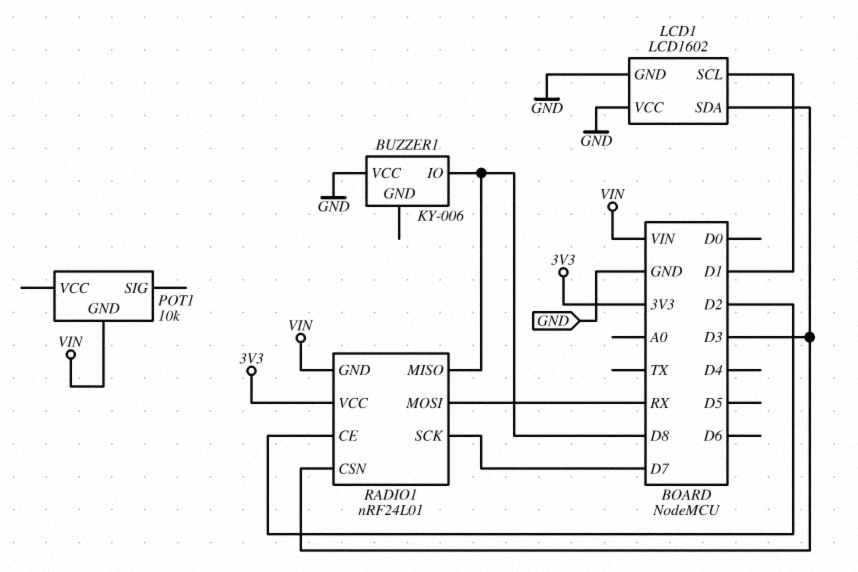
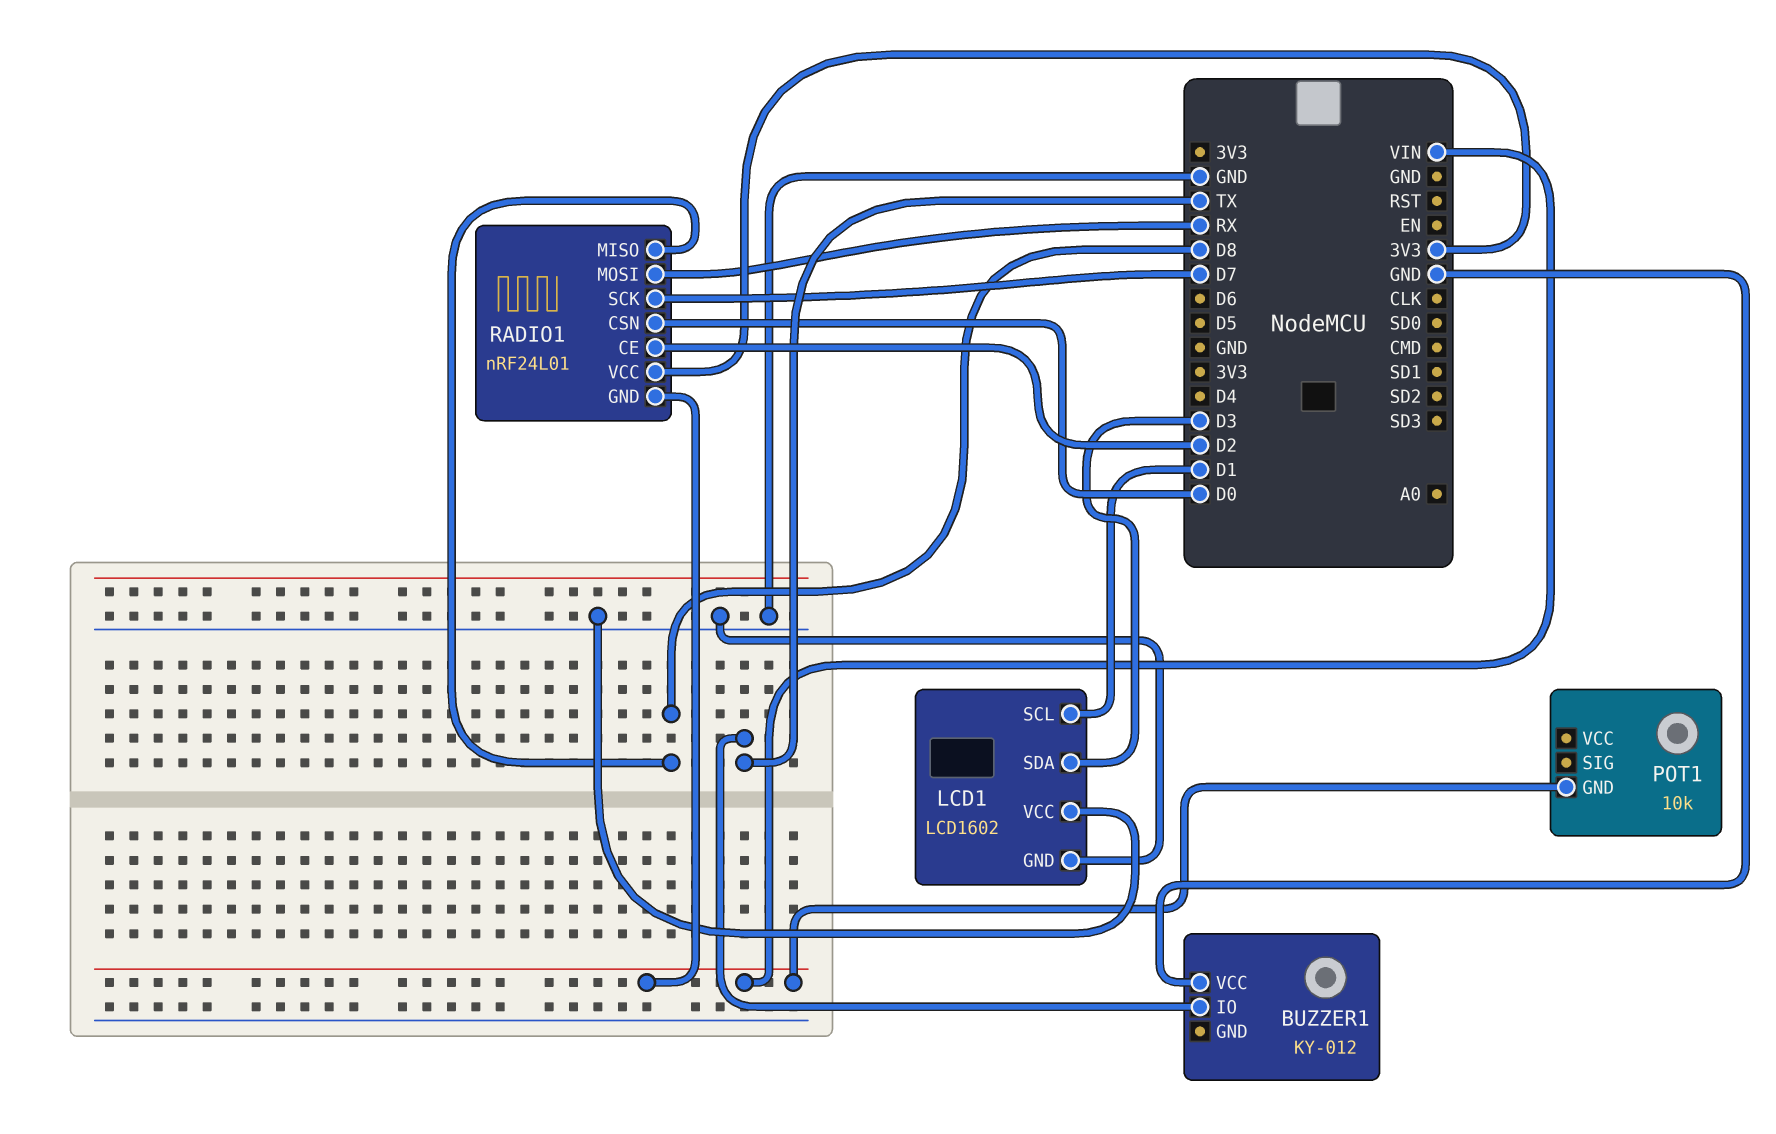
BUZZER1: KY-006 -> KY-012
BUZZER1 pin IO: D8 -> TX
RADIO1 pin CSN: D3 -> D0

